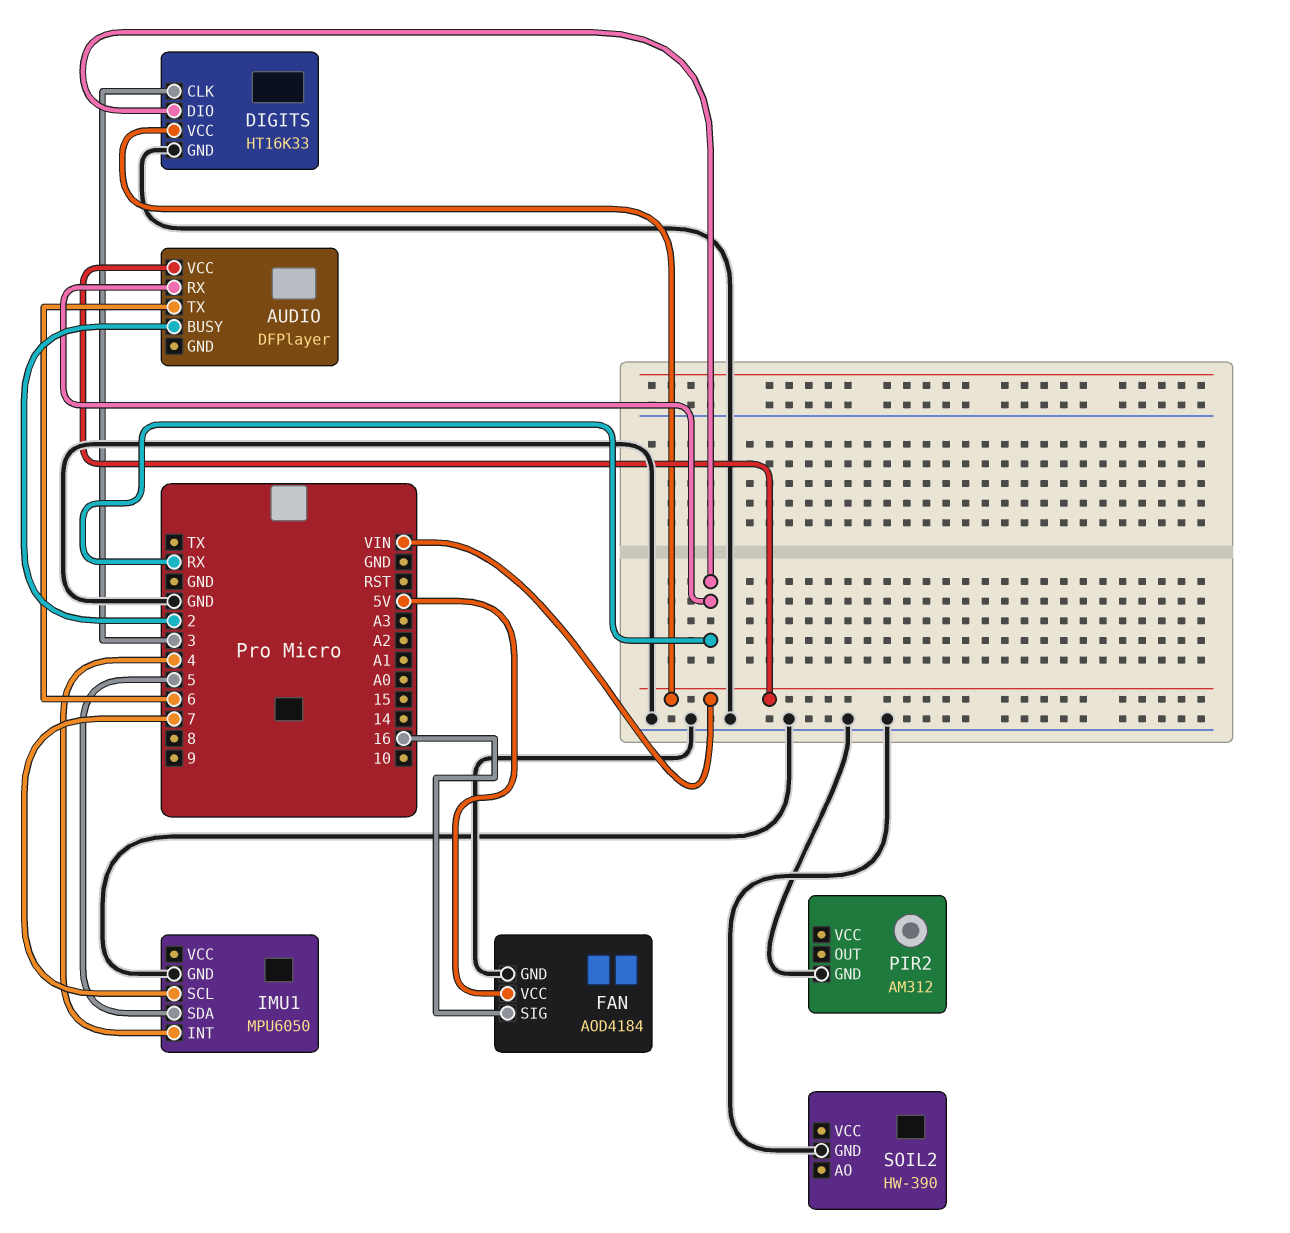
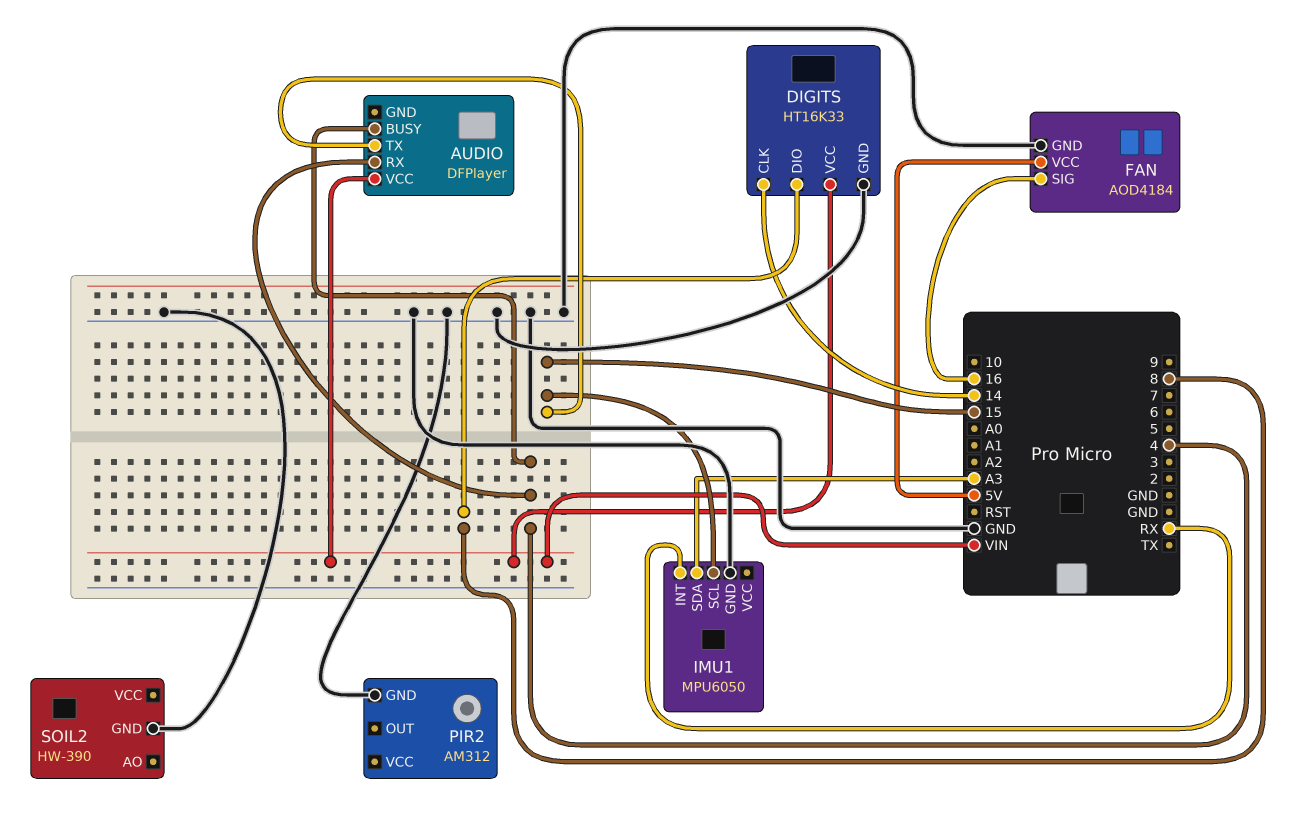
AUDIO pin BUSY: 2 -> 4
AUDIO pin RX: RX -> 4
AUDIO pin TX: 6 -> 15
DIGITS pin CLK: 3 -> 14
DIGITS pin DIO: RX -> 8
IMU1 pin INT: 4 -> RX
IMU1 pin SCL: 7 -> 15
IMU1 pin SDA: 5 -> A3

